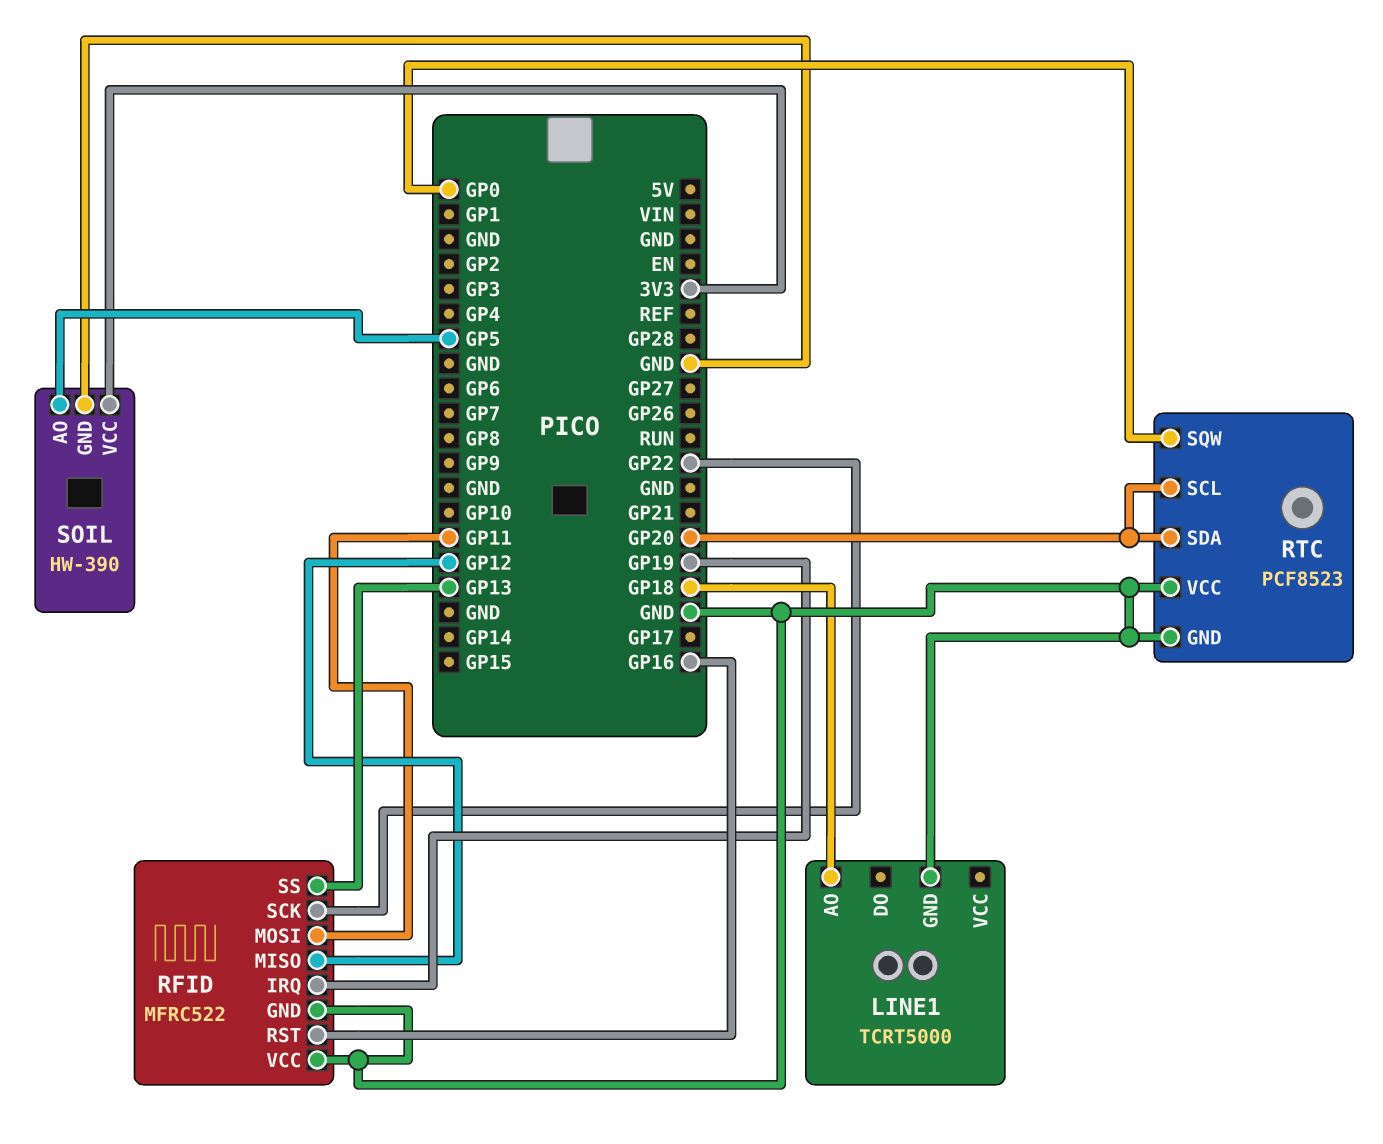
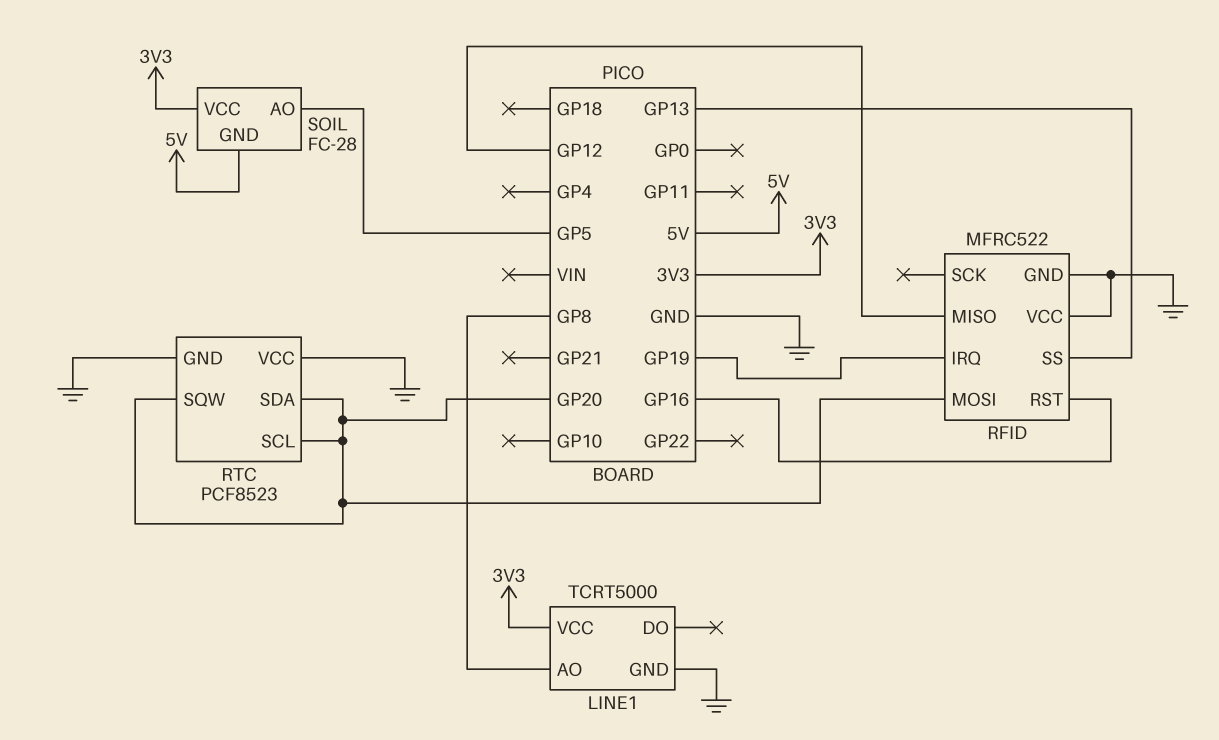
LINE1 pin AO: GP18 -> GP8
LINE1 pin VCC: none -> 3V3
RFID pin MOSI: GP11 -> GP20
RFID pin SCK: GP22 -> none
RTC pin SQW: GP0 -> GP20
SOIL: HW-390 -> FC-28
SOIL pin GND: GND -> 5V

